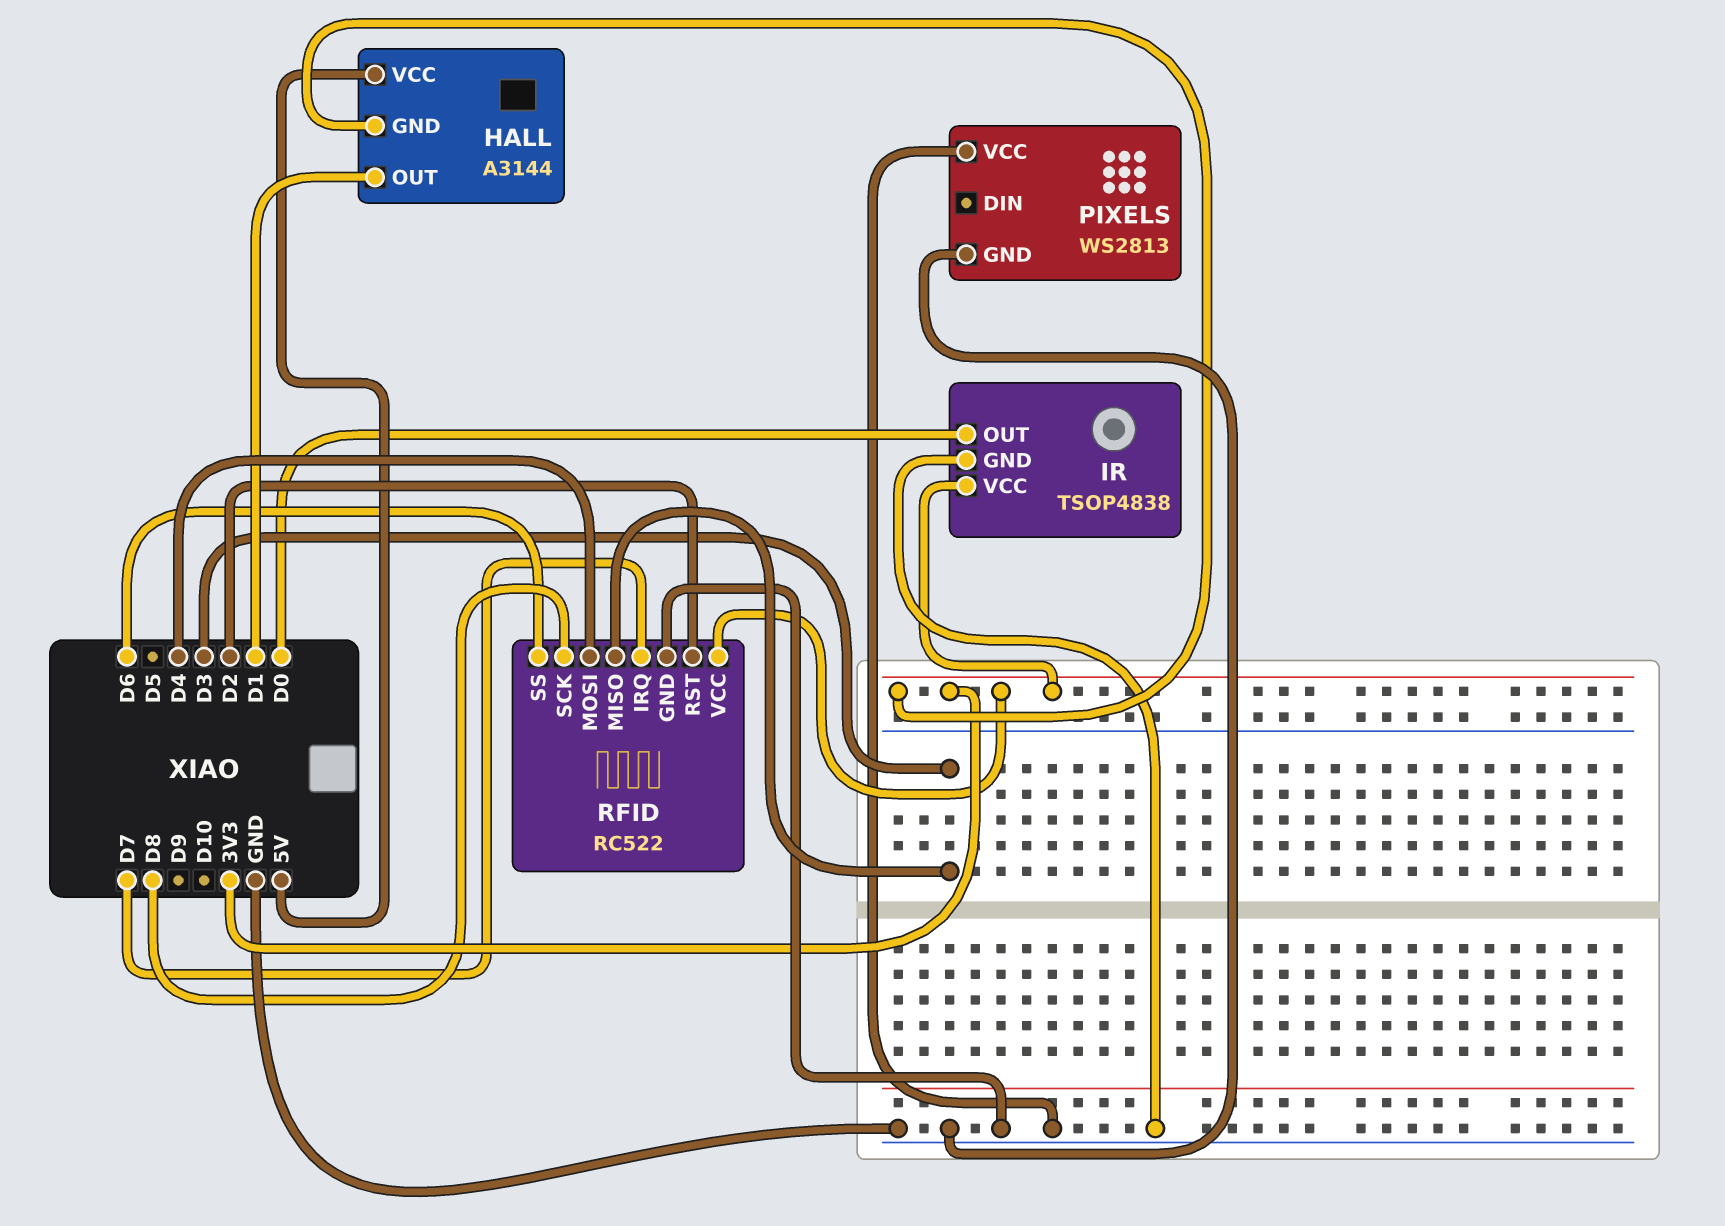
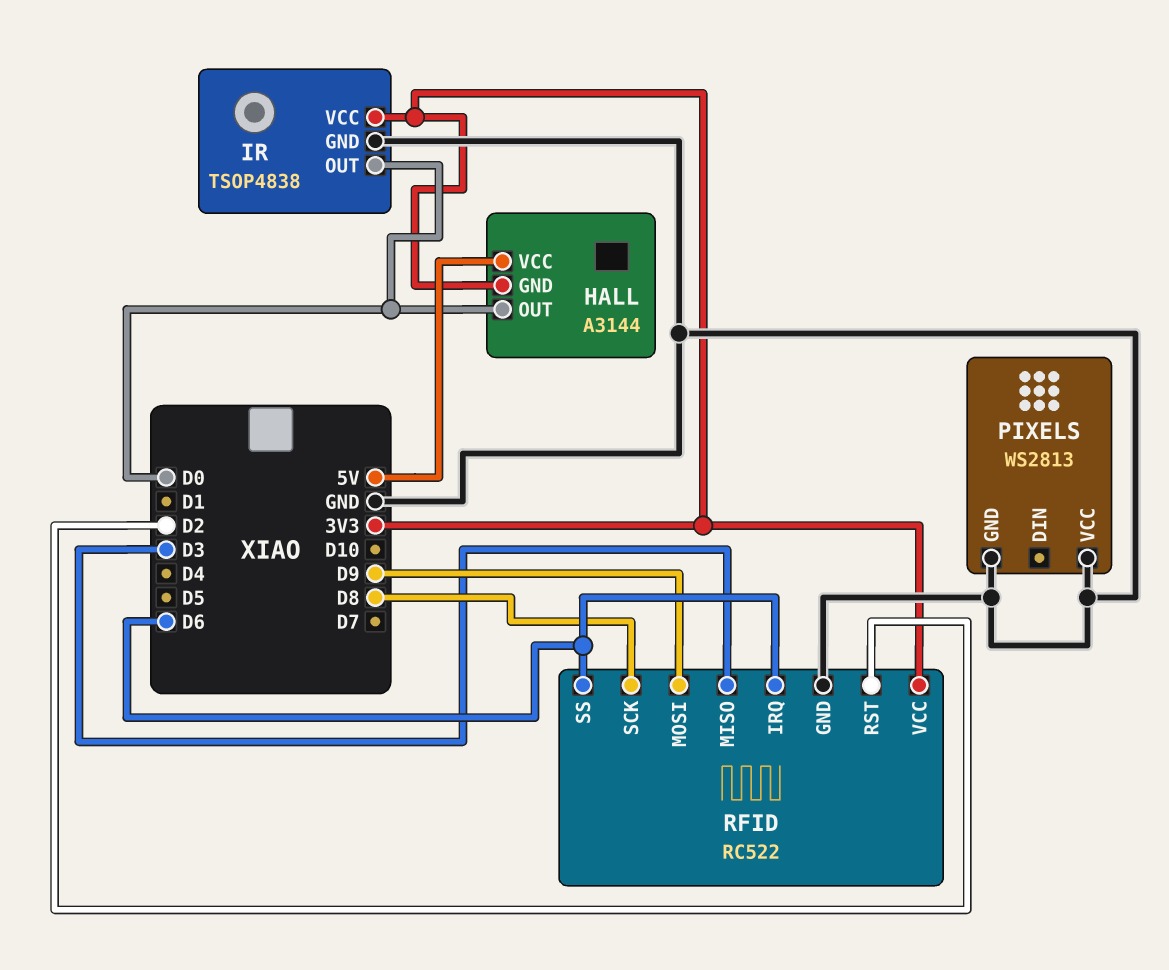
HALL pin OUT: D1 -> D0
RFID pin IRQ: D7 -> D6
RFID pin MOSI: D4 -> D9

